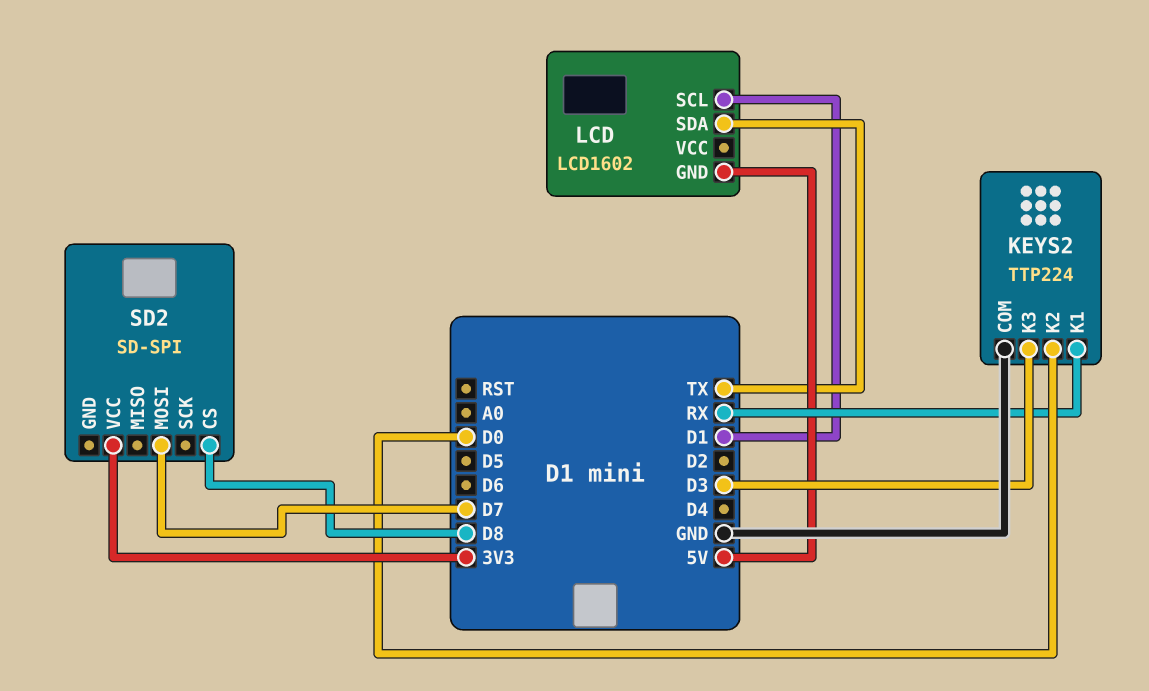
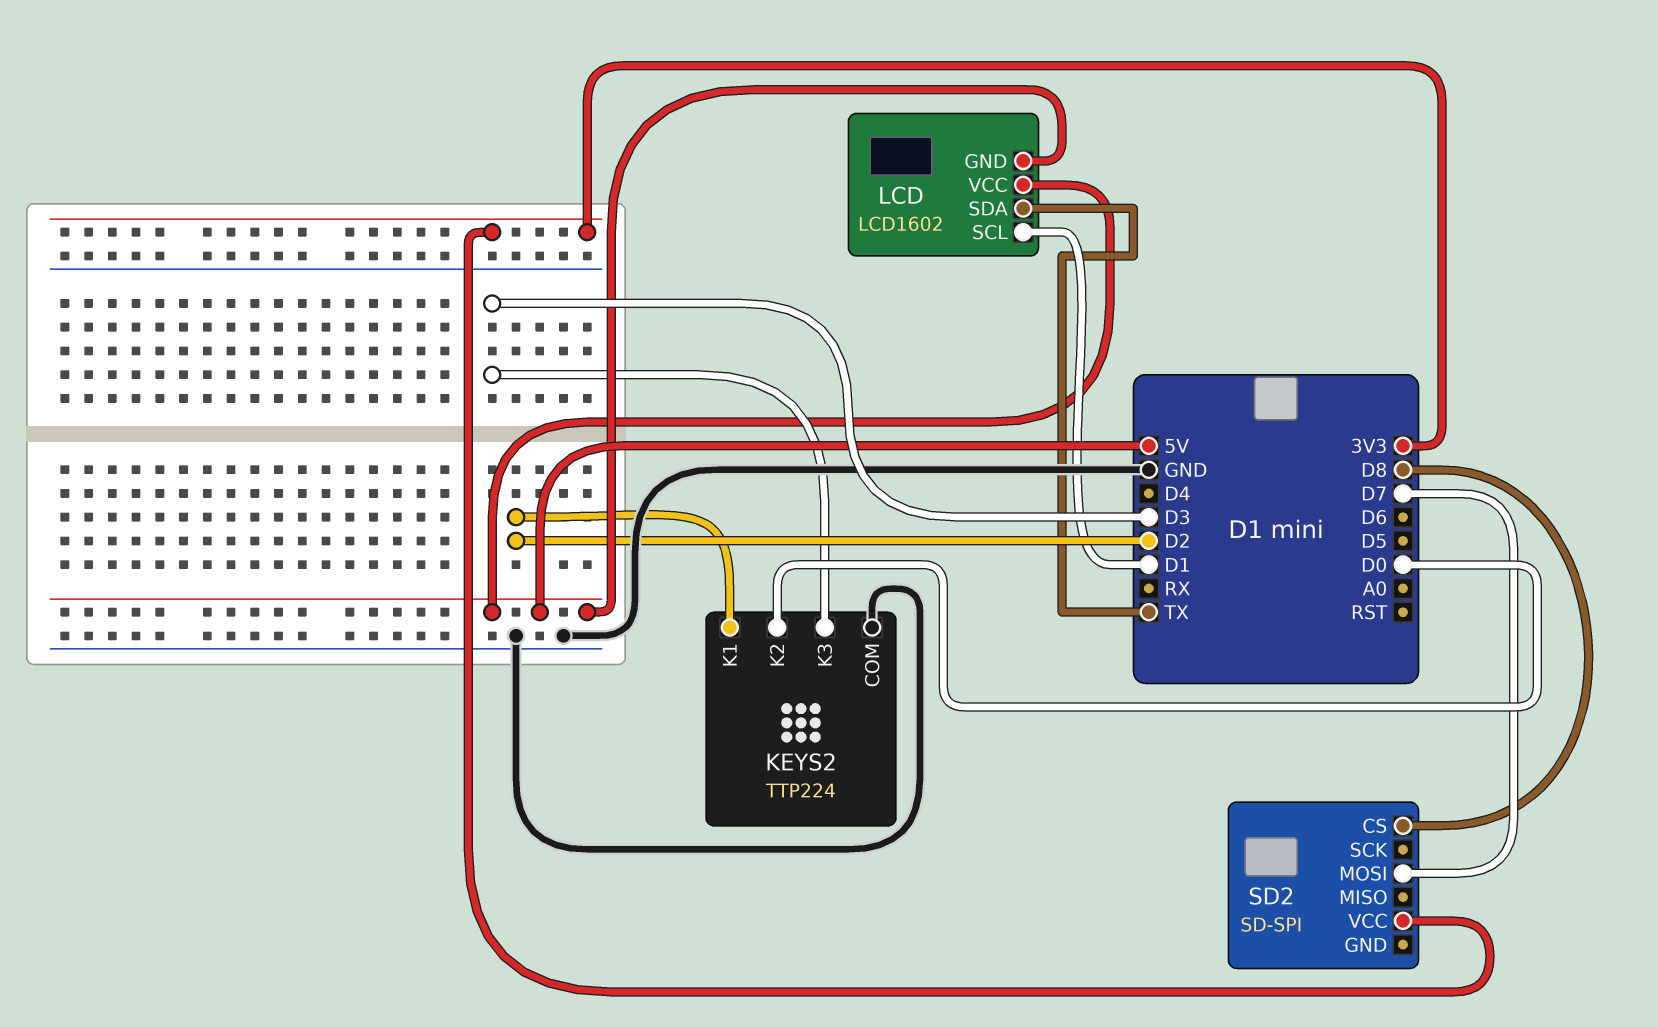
KEYS2 pin K1: RX -> D2
LCD pin VCC: none -> 5V

